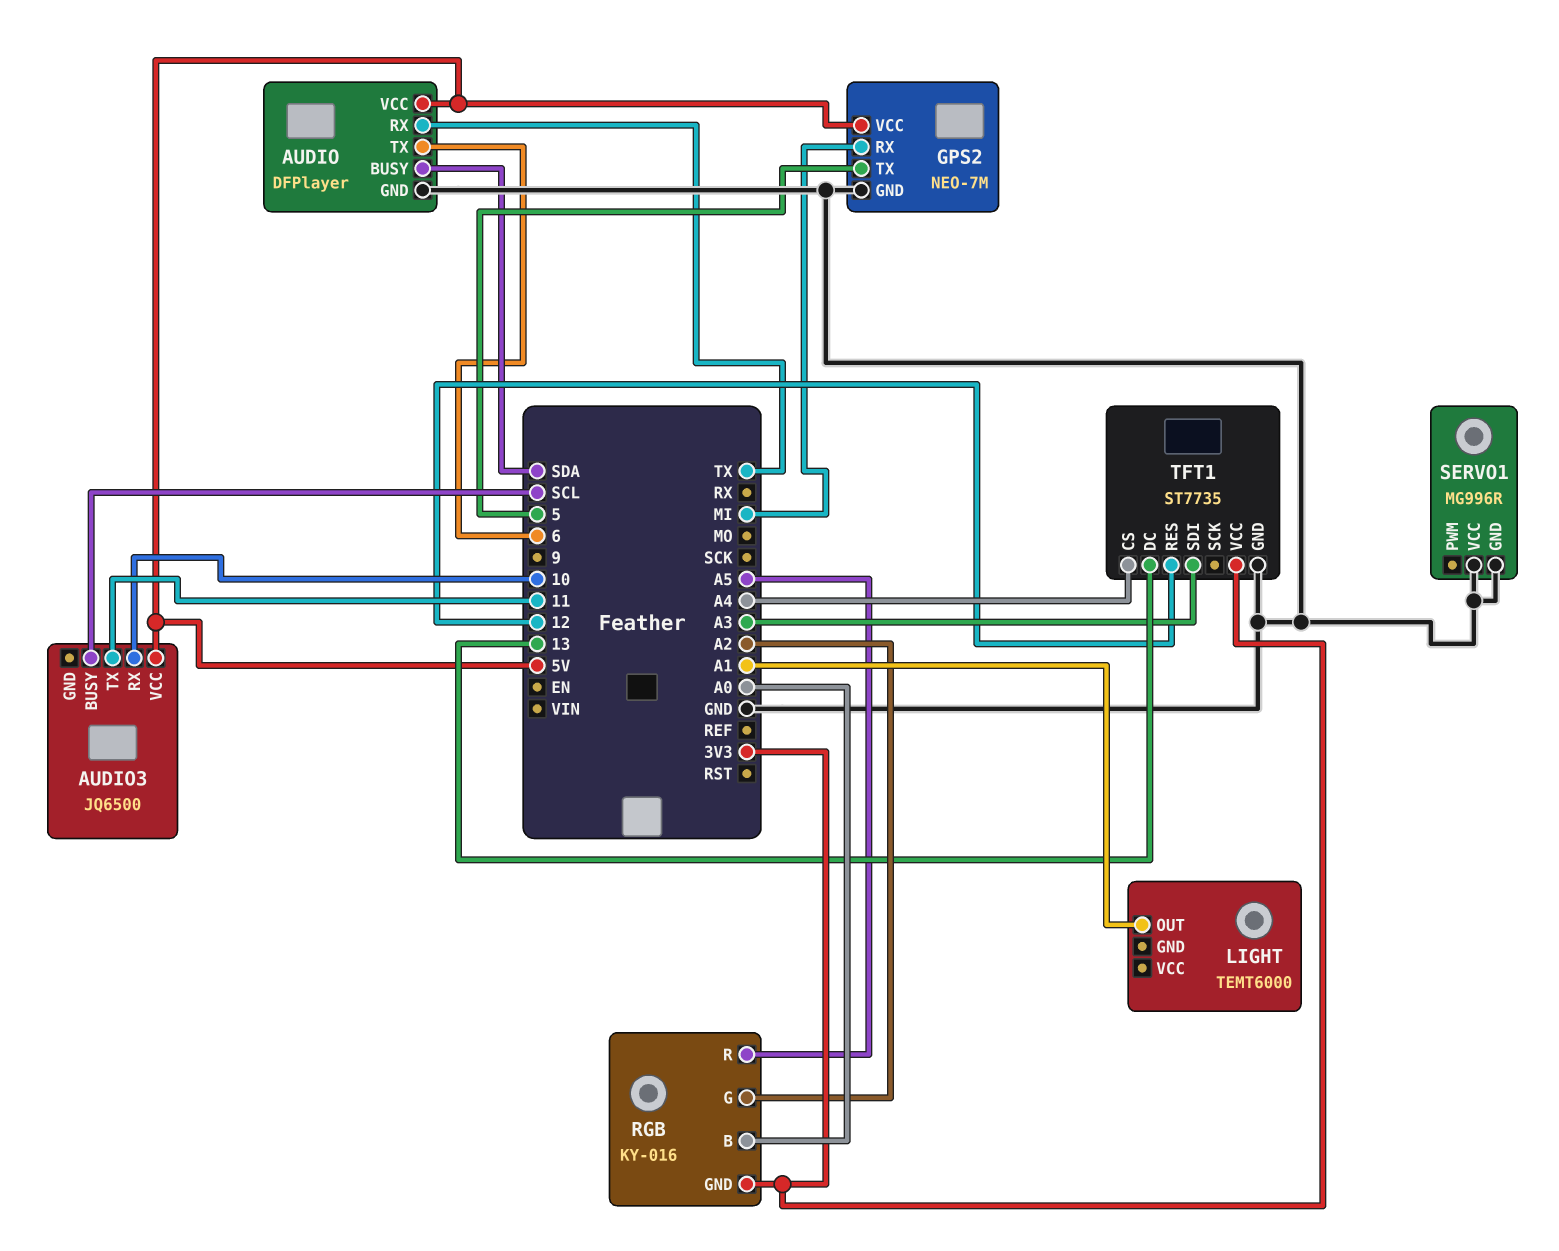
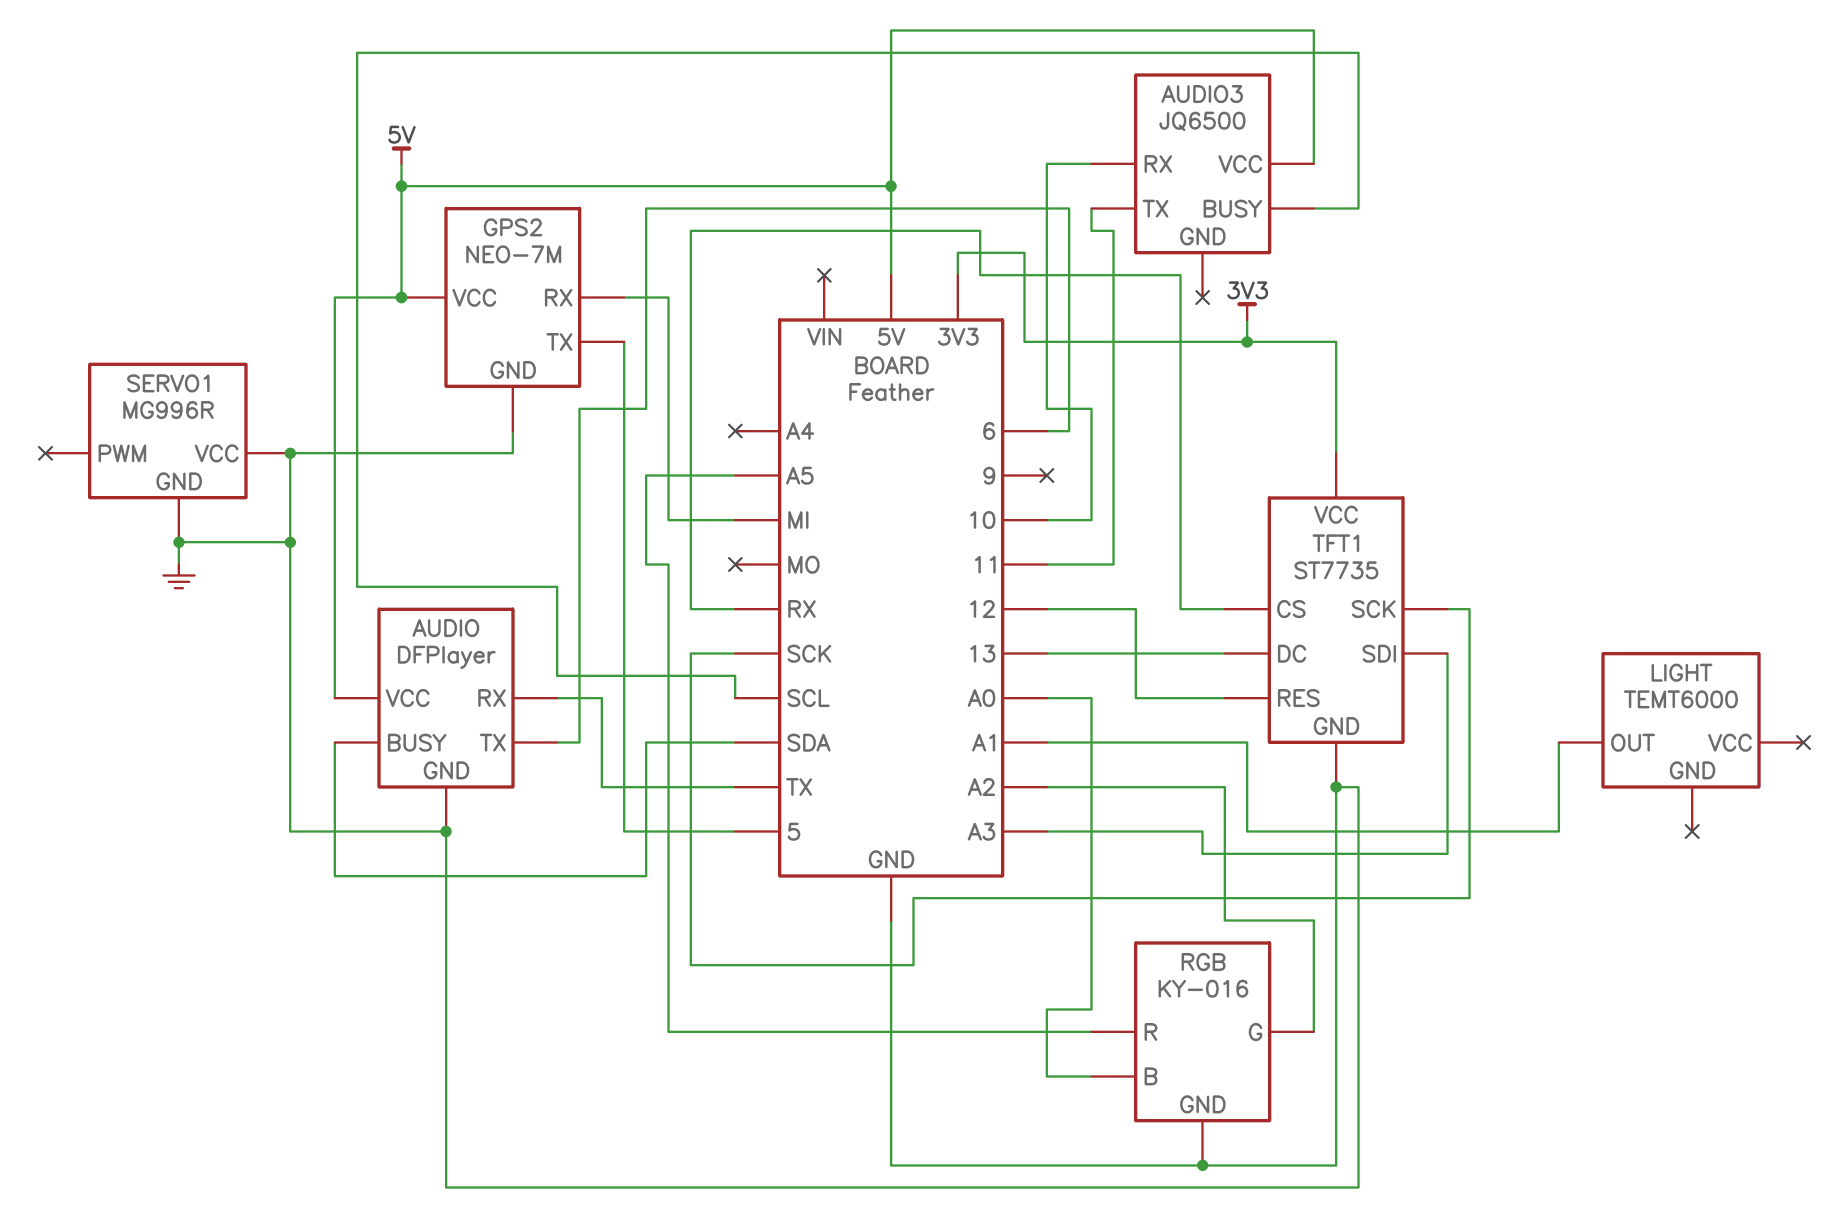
RGB pin GND: 3V3 -> GND
TFT1 pin CS: A4 -> RX
TFT1 pin SCK: none -> SCK

